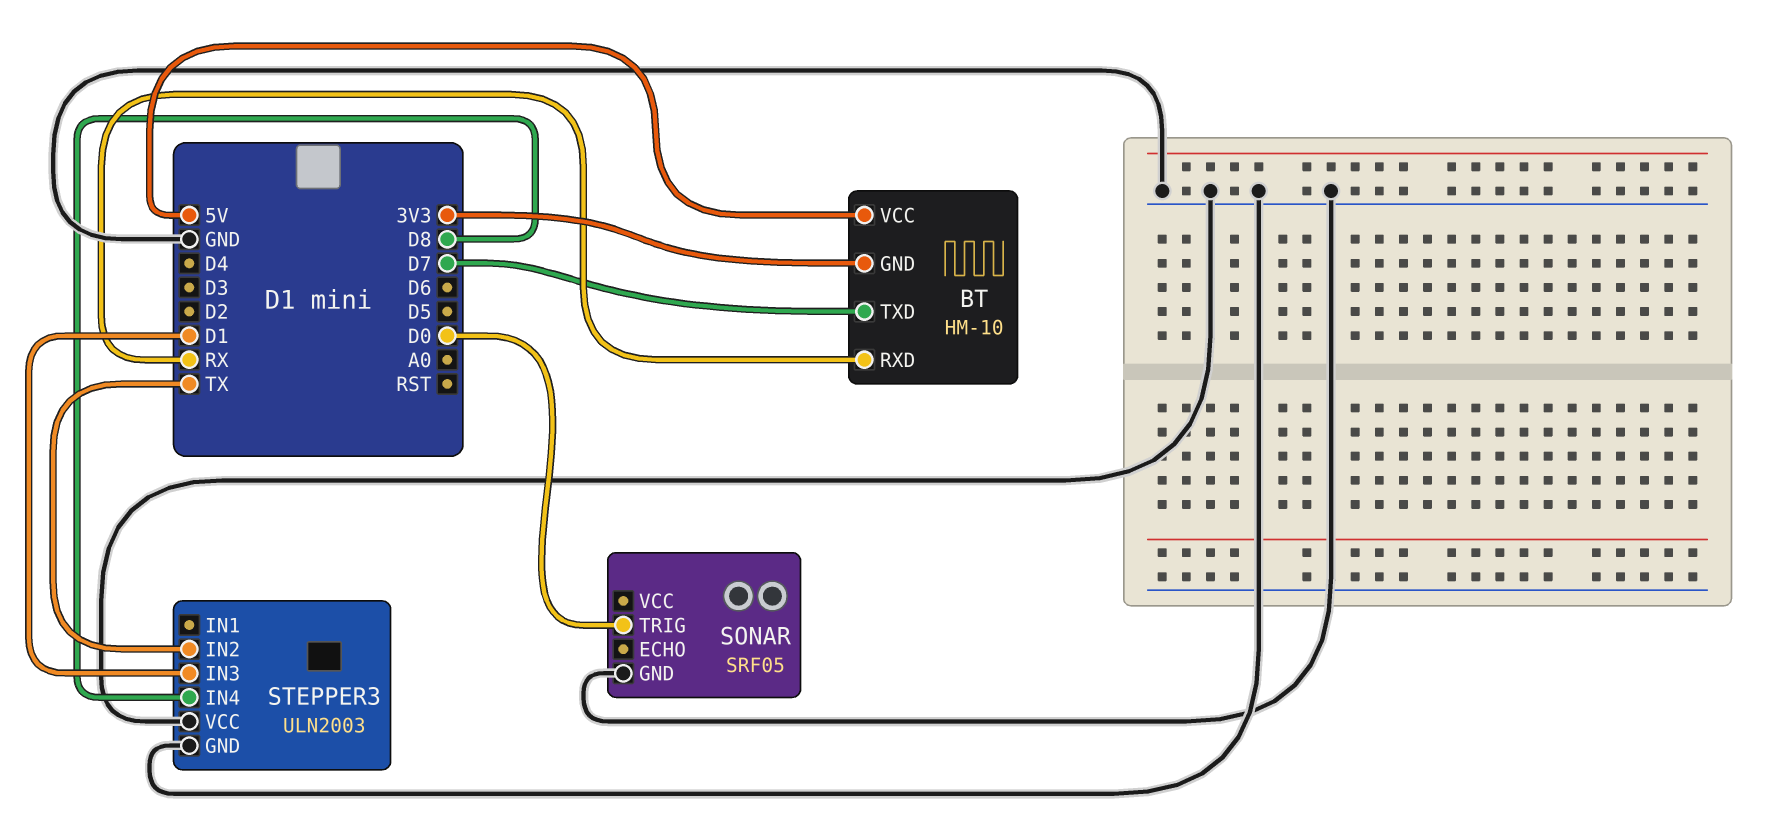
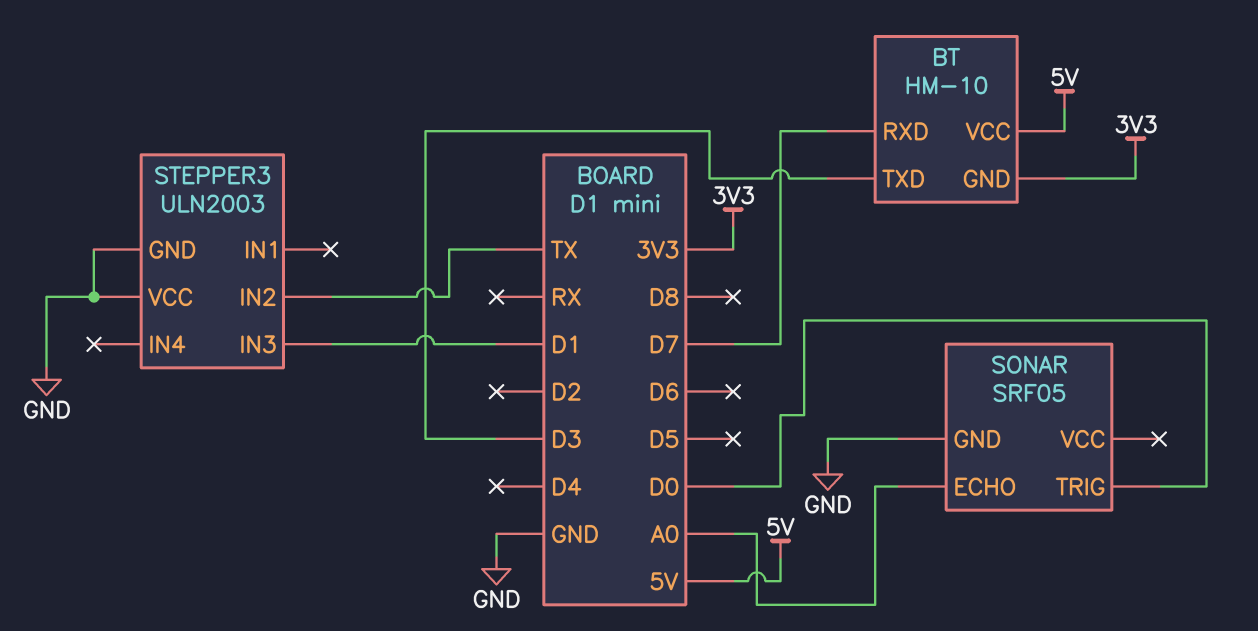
BT pin RXD: RX -> D7
BT pin TXD: D7 -> D3
SONAR pin ECHO: none -> A0
STEPPER3 pin IN4: D8 -> none

